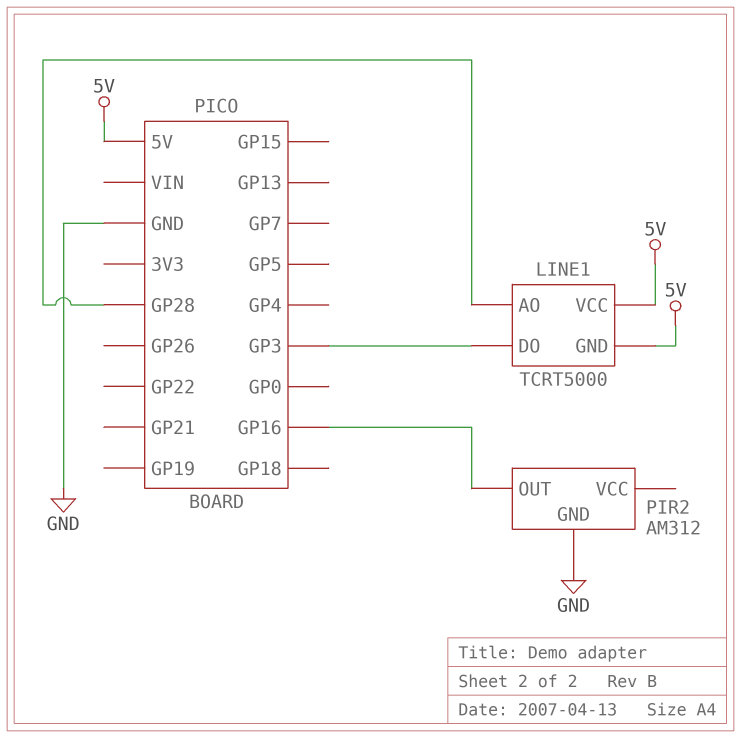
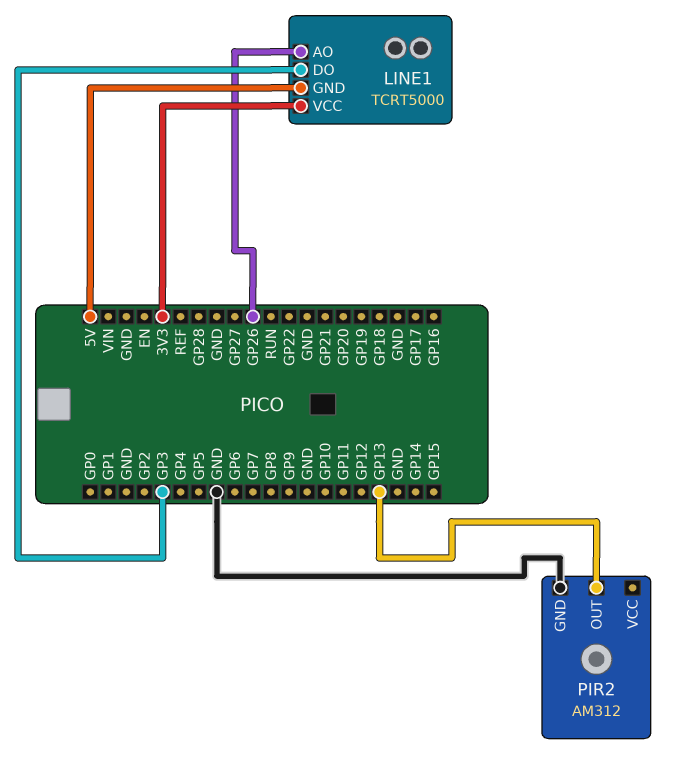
LINE1 pin AO: GP28 -> GP26
LINE1 pin VCC: 5V -> 3V3
PIR2 pin OUT: GP16 -> GP13

